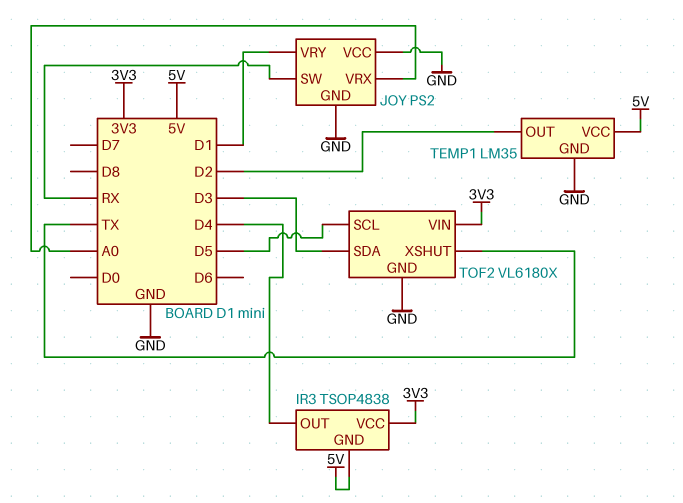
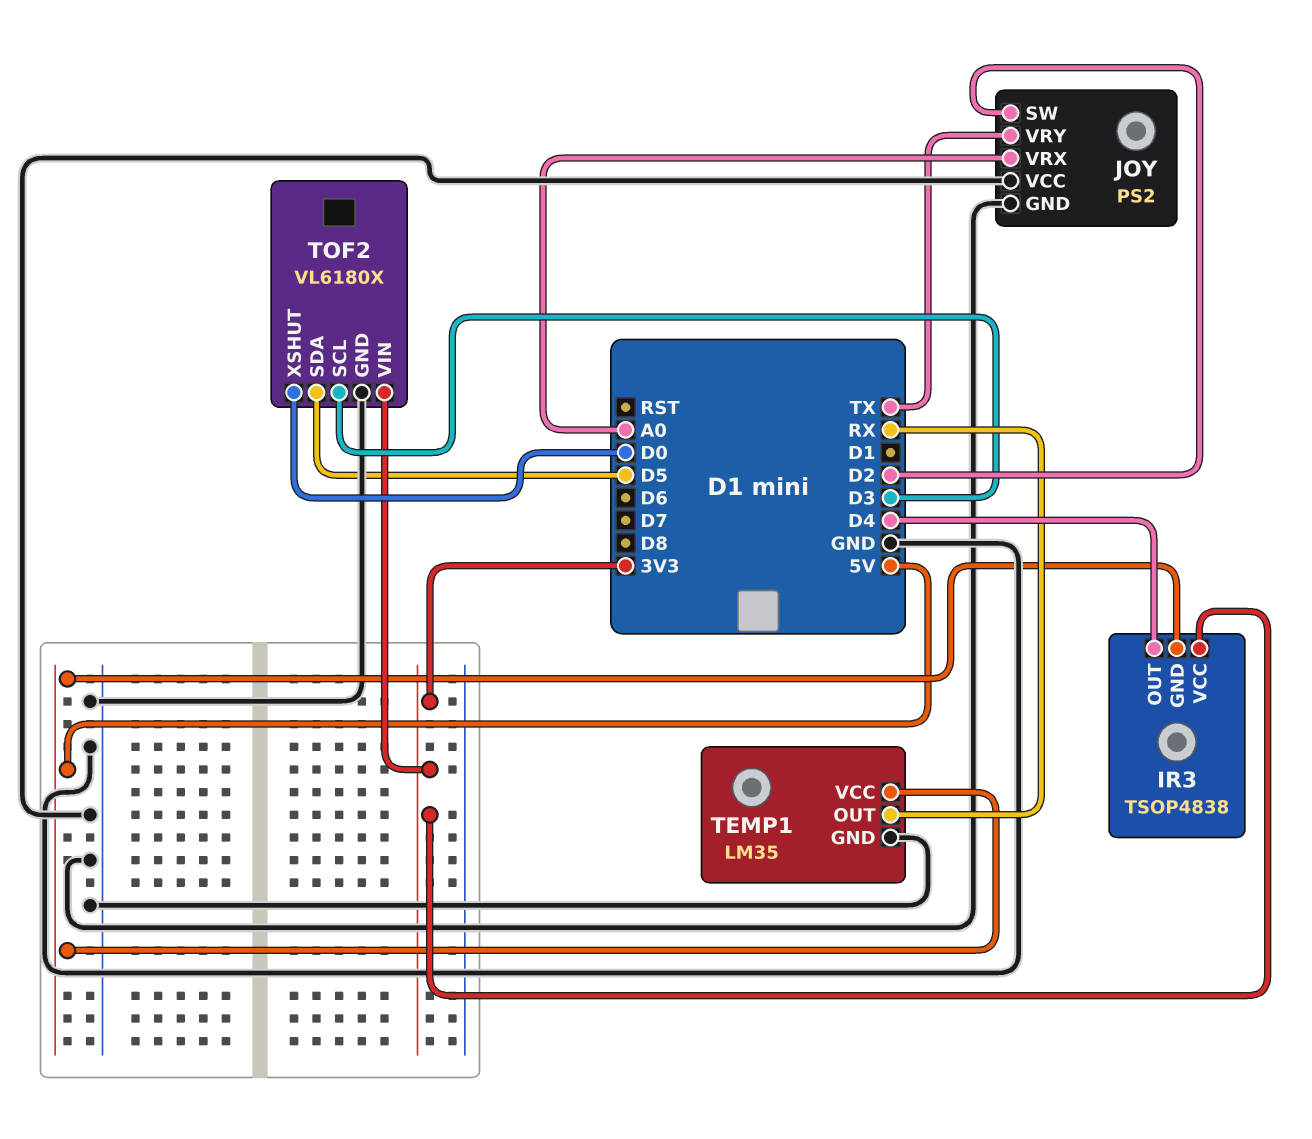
JOY pin SW: RX -> D2
JOY pin VRY: D1 -> TX
TEMP1 pin OUT: D2 -> RX
TOF2 pin SCL: D5 -> D3
TOF2 pin SDA: D3 -> D5
TOF2 pin XSHUT: TX -> D0

